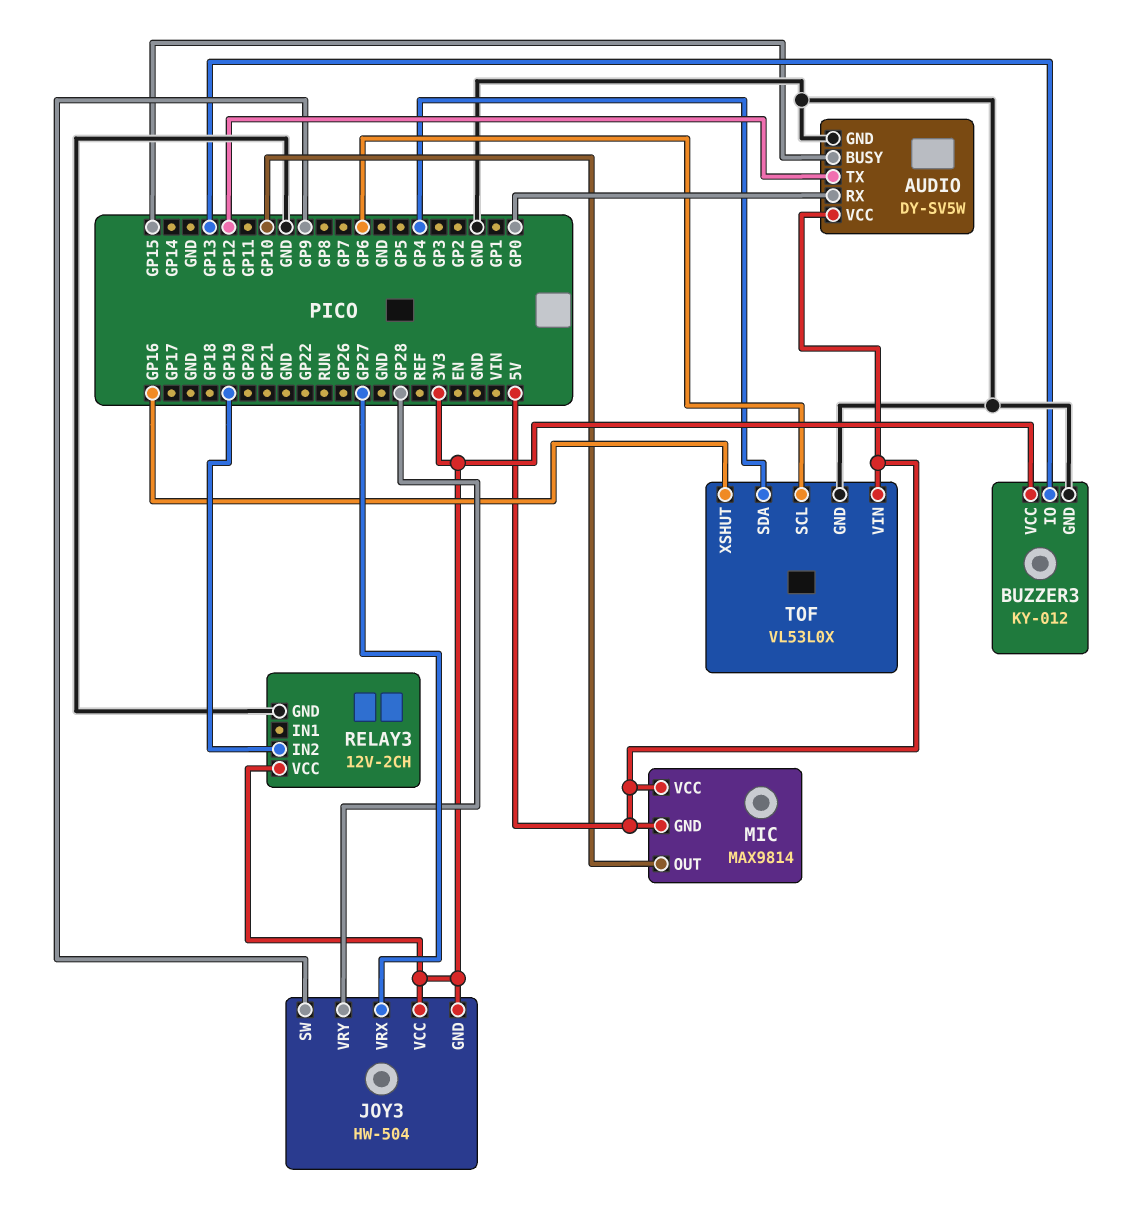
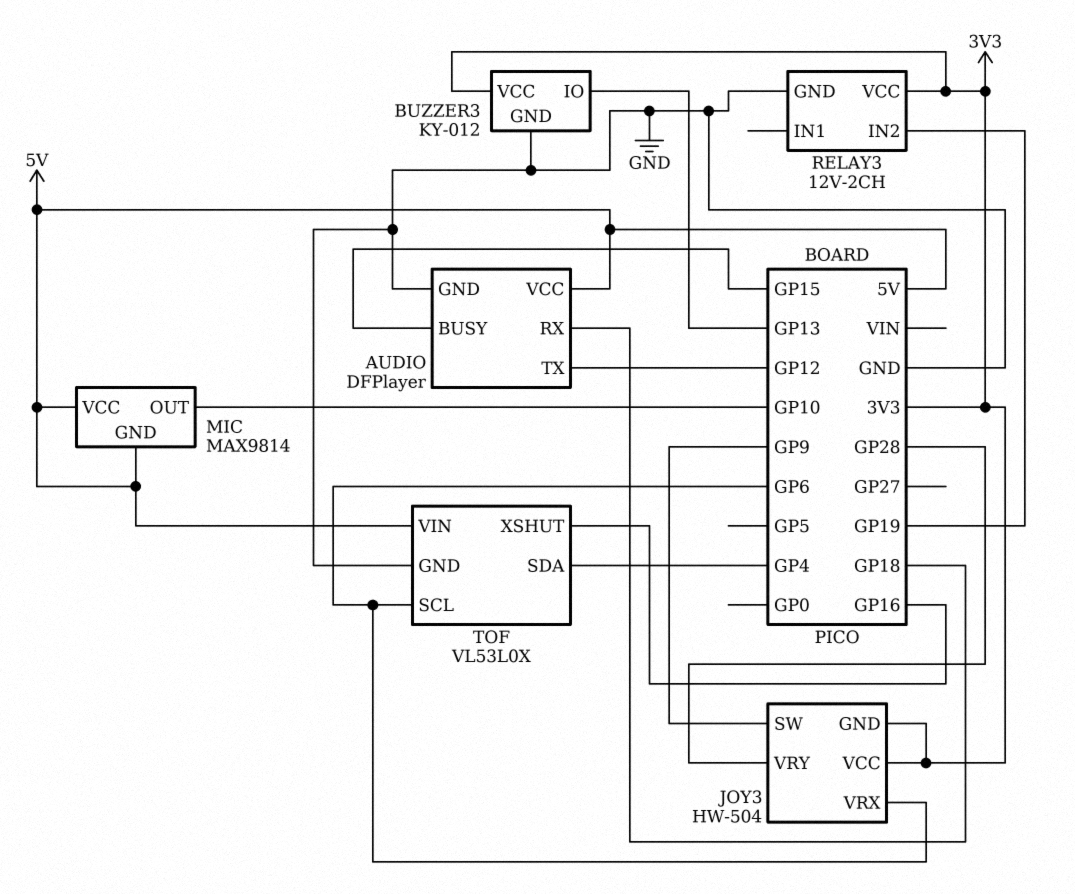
AUDIO: DY-SV5W -> DFPlayer
AUDIO pin RX: GP0 -> GP18
JOY3 pin VRX: GP27 -> GP6

